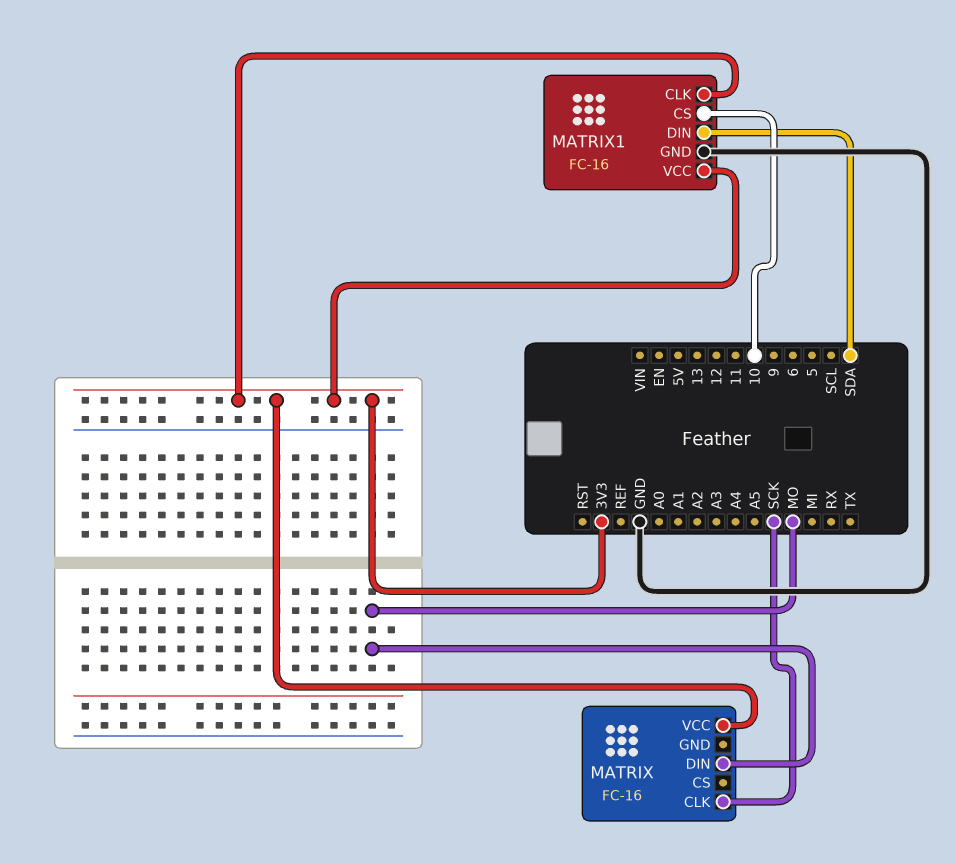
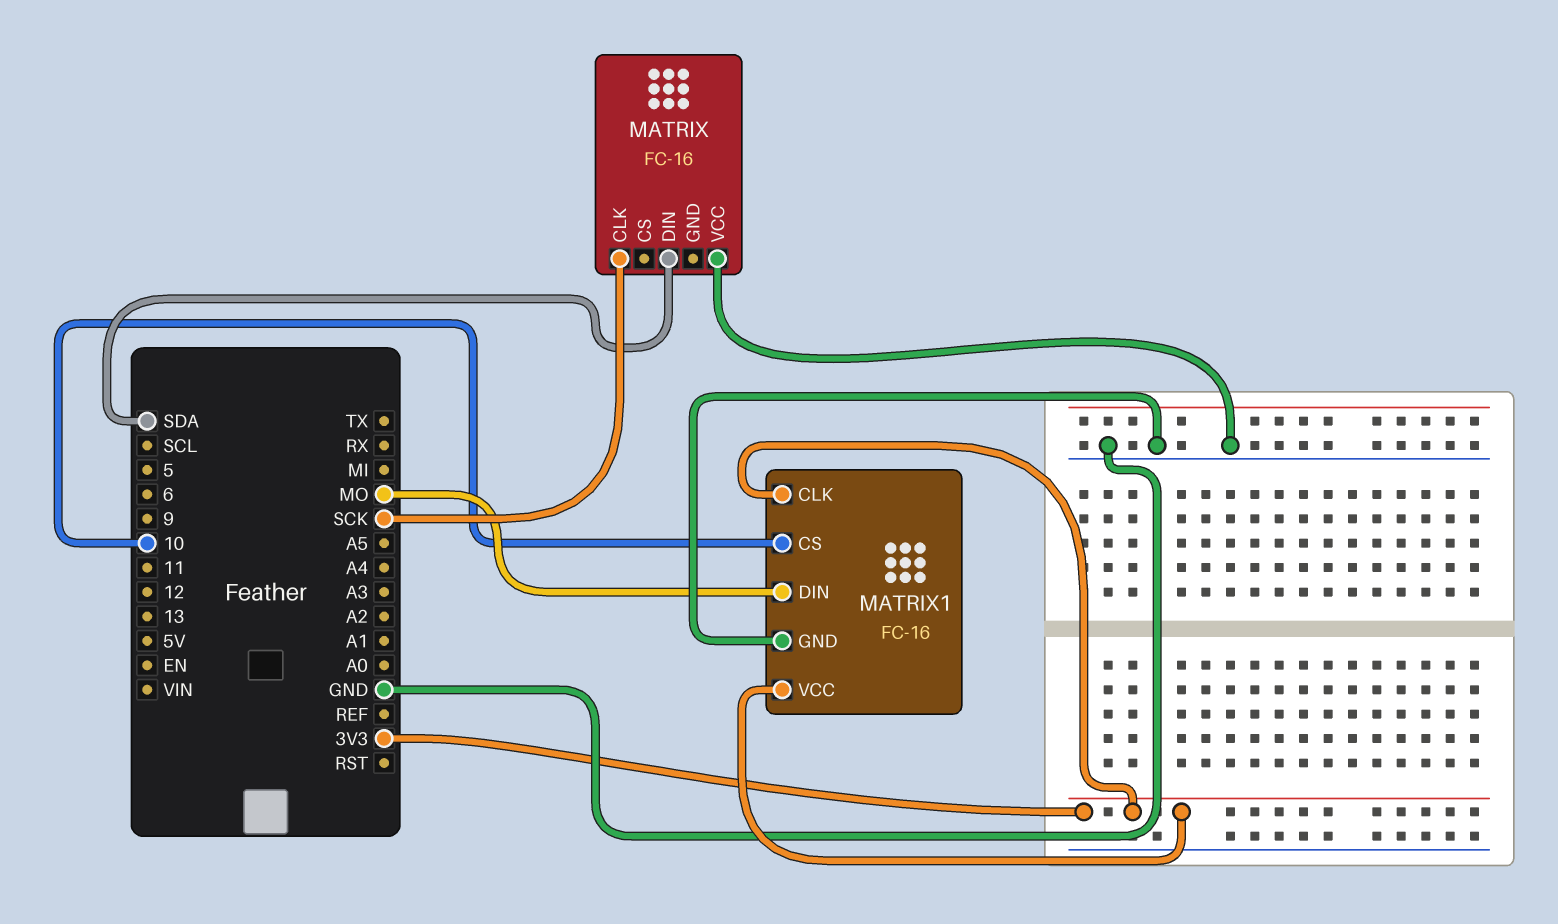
MATRIX pin DIN: MO -> SDA
MATRIX pin VCC: 3V3 -> GND
MATRIX1 pin DIN: SDA -> MO

